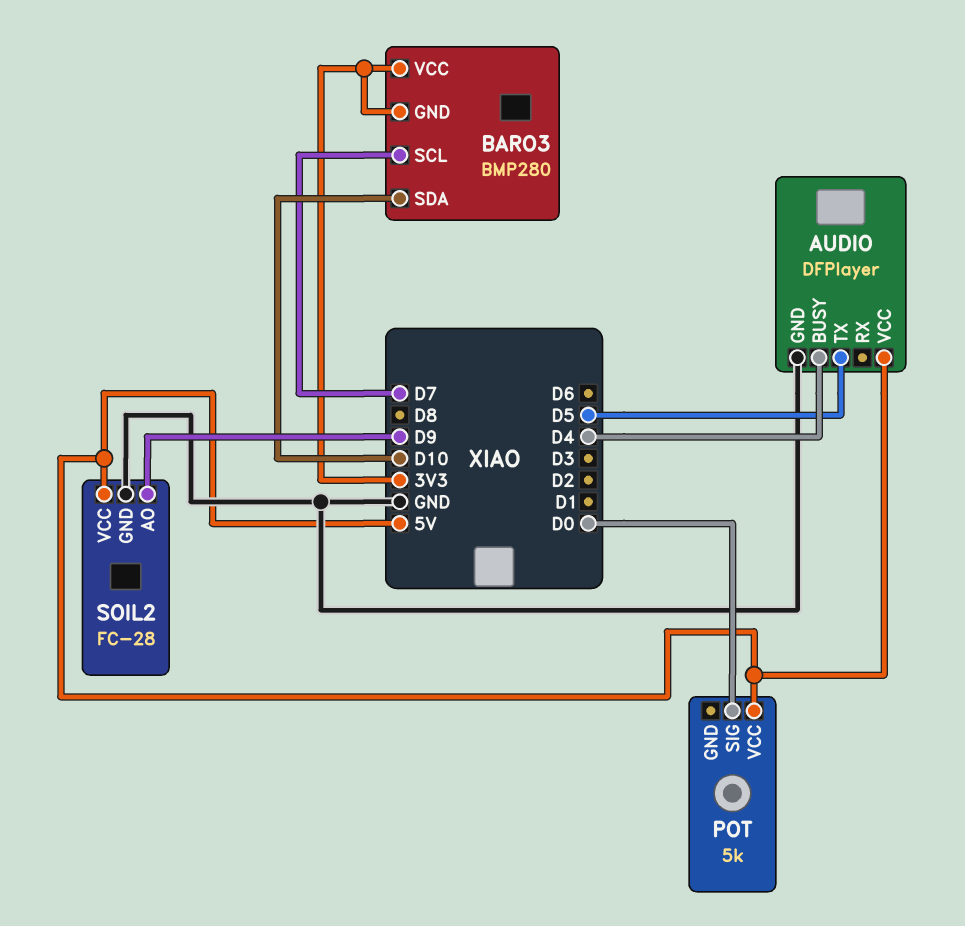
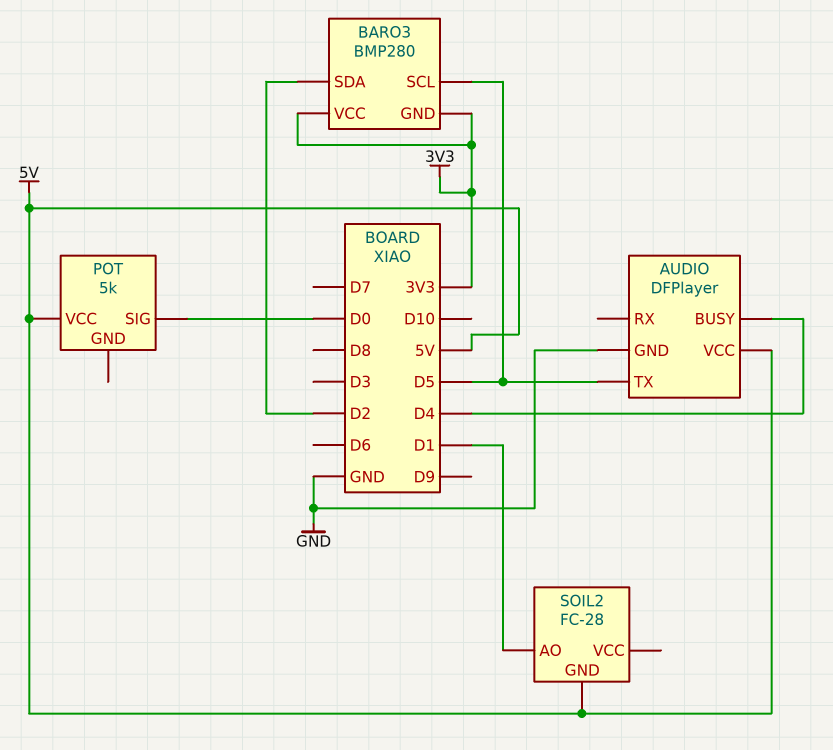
BARO3 pin SCL: D7 -> D5
BARO3 pin SDA: D10 -> D2
SOIL2 pin AO: D9 -> D1
SOIL2 pin GND: GND -> 5V
SOIL2 pin VCC: 5V -> none

